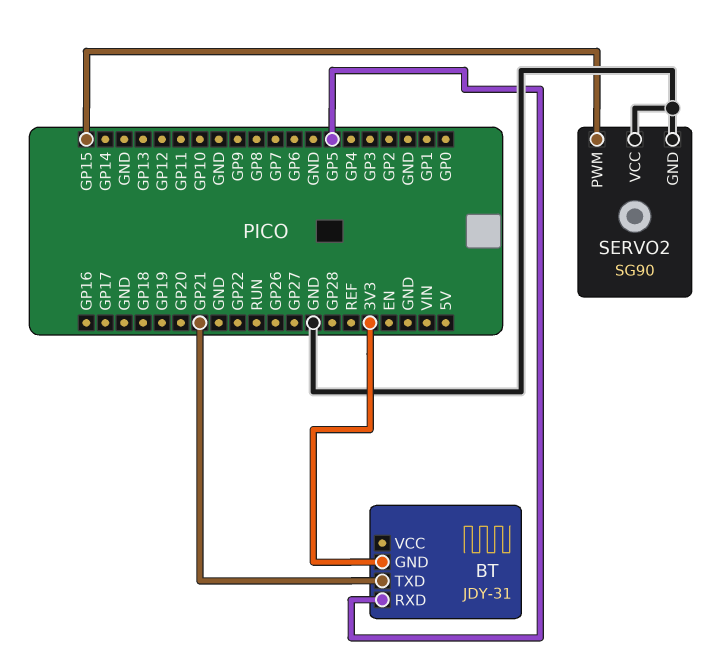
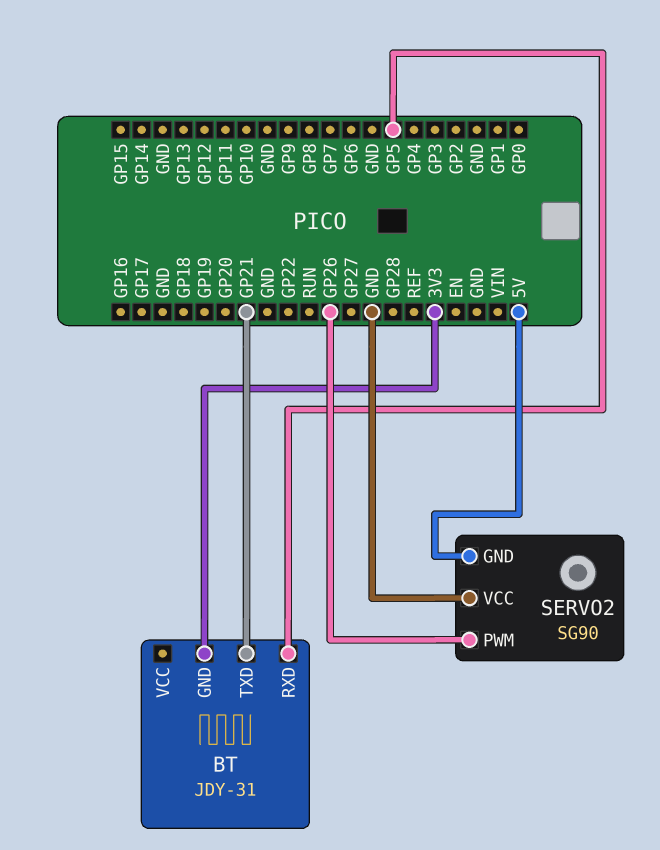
SERVO2 pin GND: GND -> 5V
SERVO2 pin PWM: GP15 -> GP26

